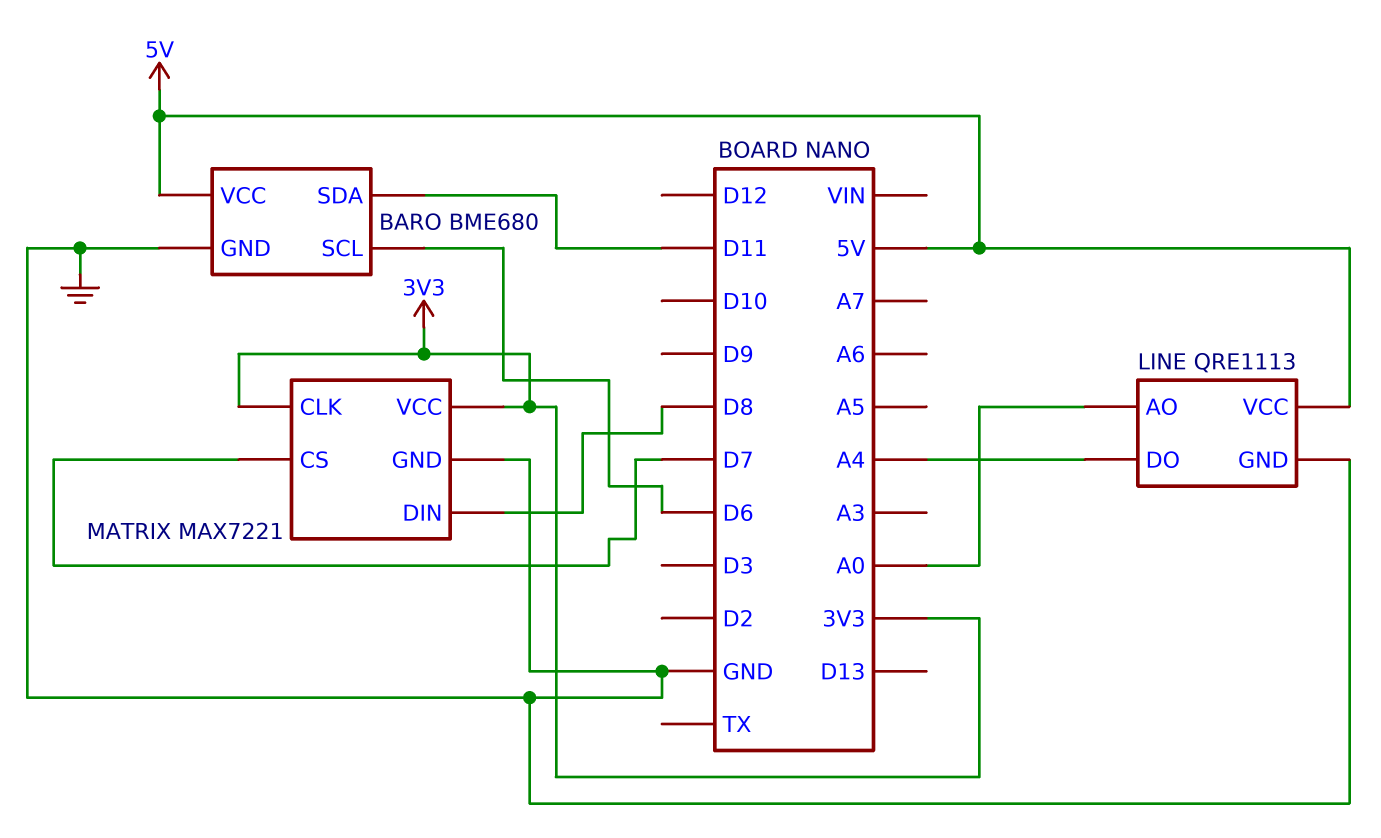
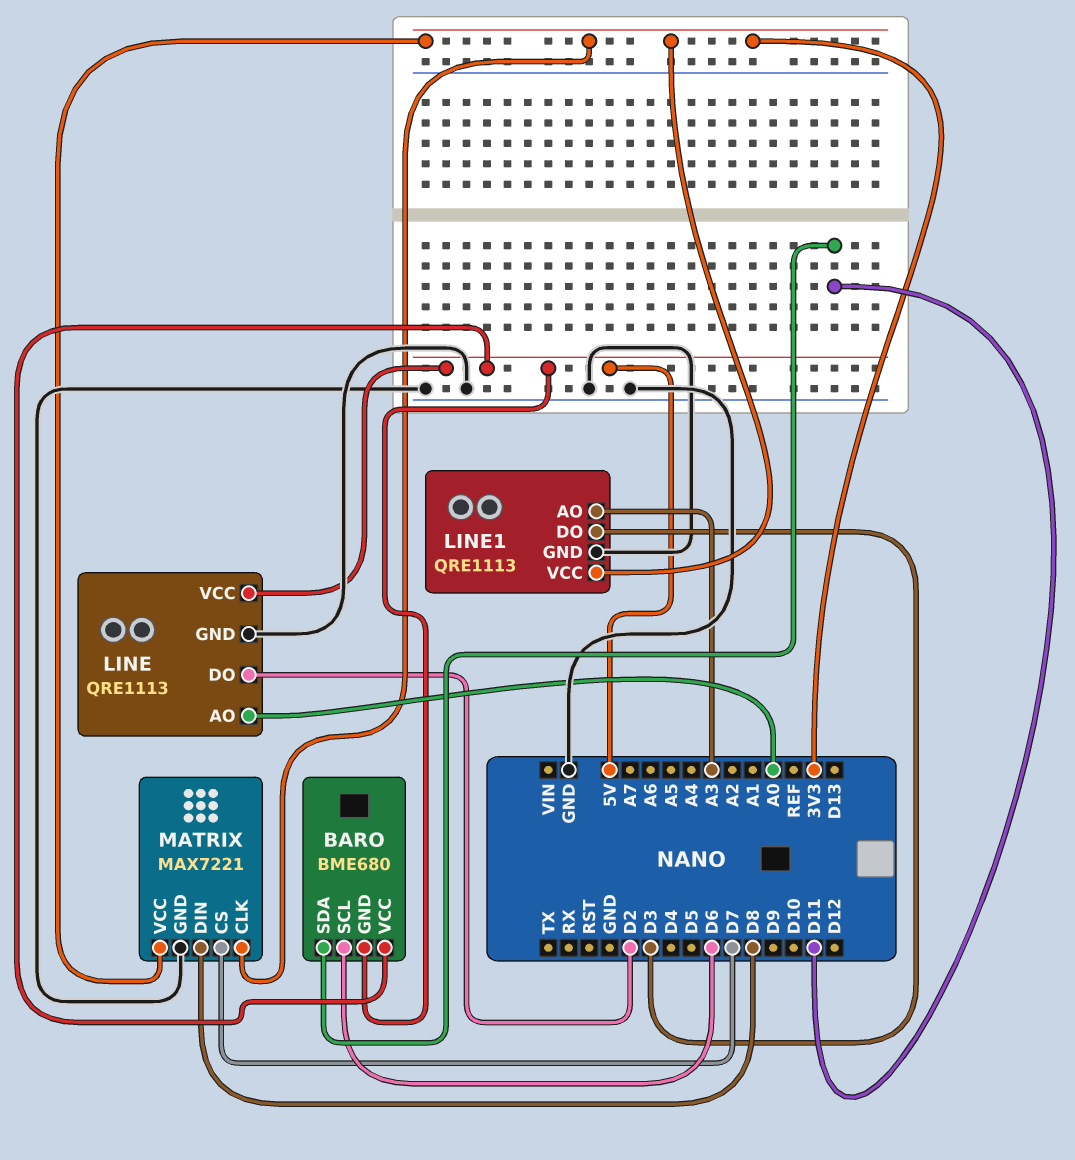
BARO pin GND: GND -> 5V
LINE pin DO: A4 -> D2
LINE1: none -> QRE1113
LINE1 pin AO: none -> A3
LINE1 pin DO: none -> D3
LINE1 pin GND: none -> GND
LINE1 pin VCC: none -> 3V3

